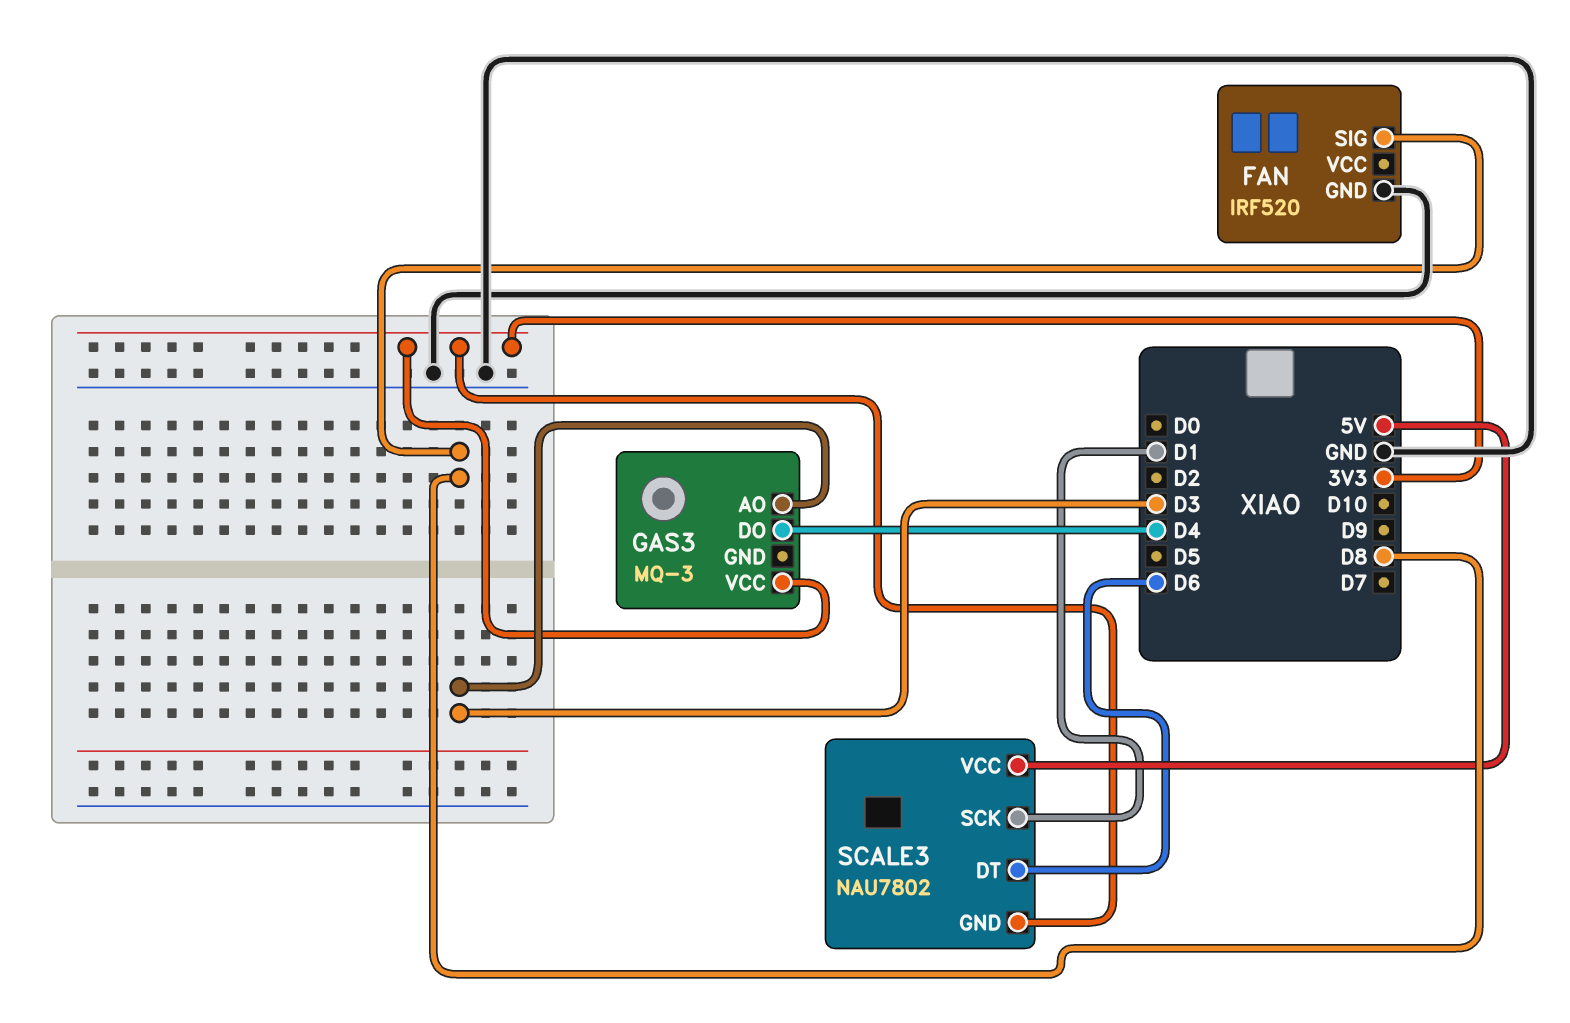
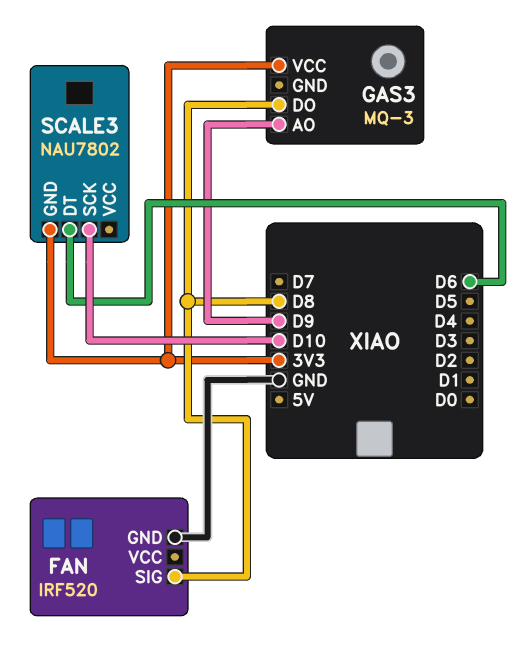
GAS3 pin AO: D3 -> D9
GAS3 pin DO: D4 -> D8
SCALE3 pin SCK: D1 -> D10
SCALE3 pin VCC: 5V -> none

